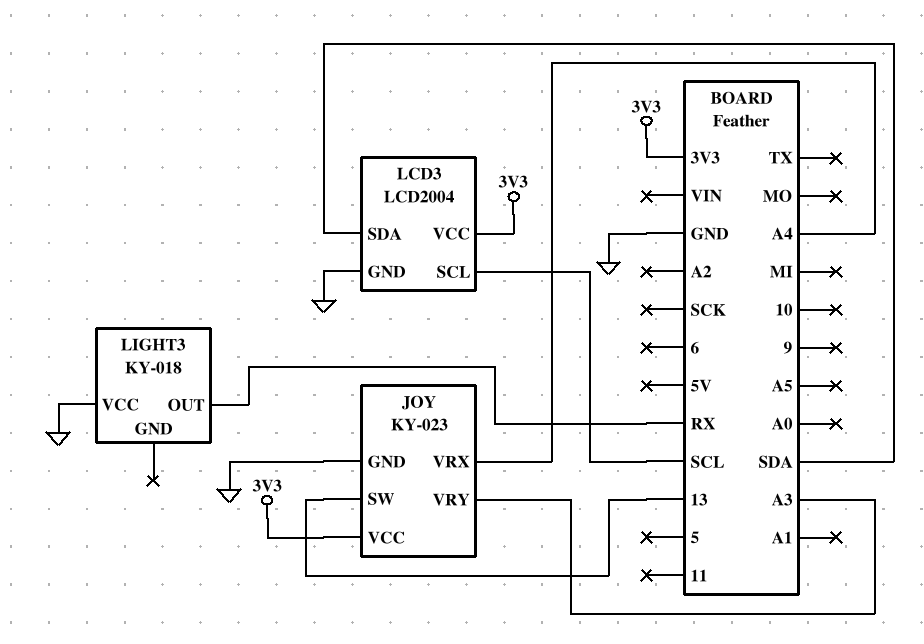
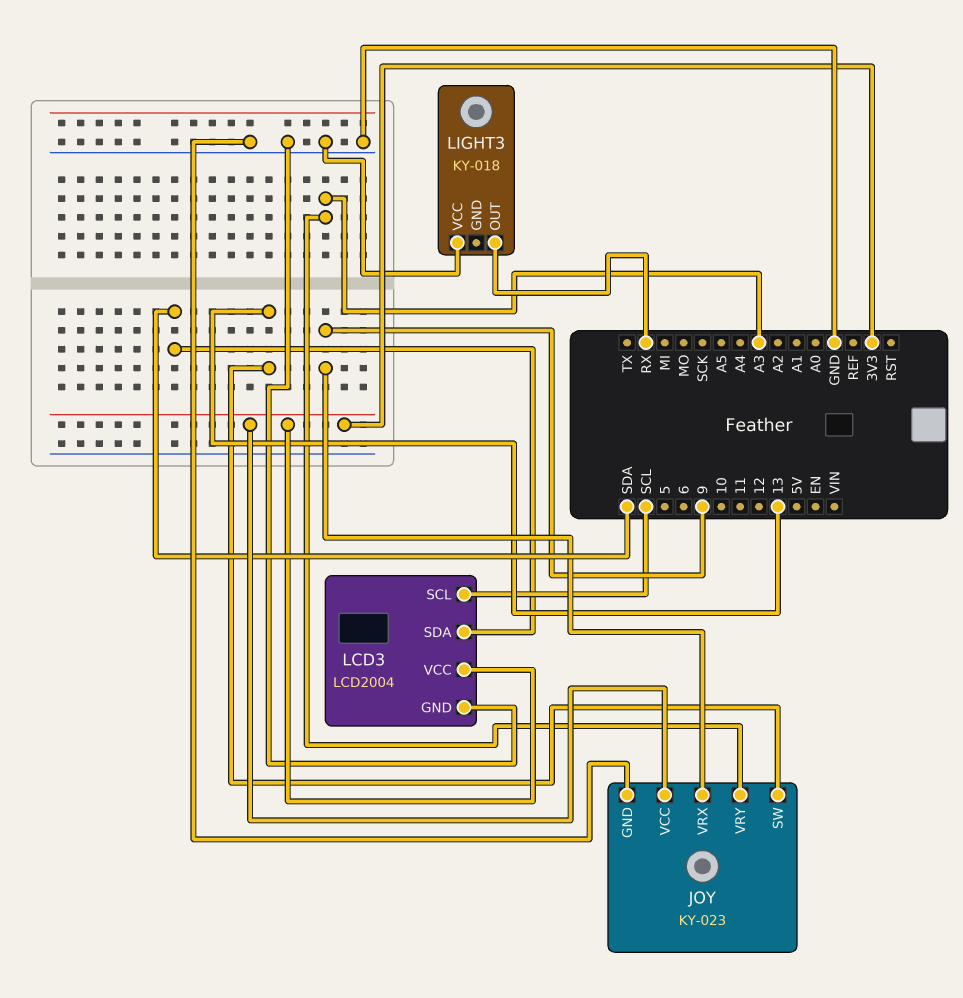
JOY pin VRX: A4 -> 9

